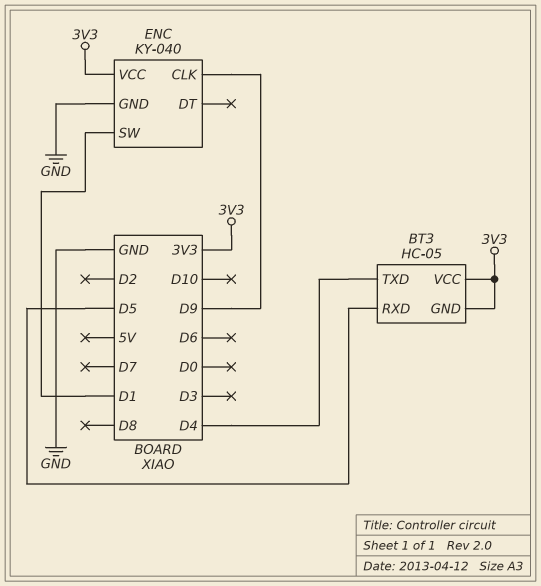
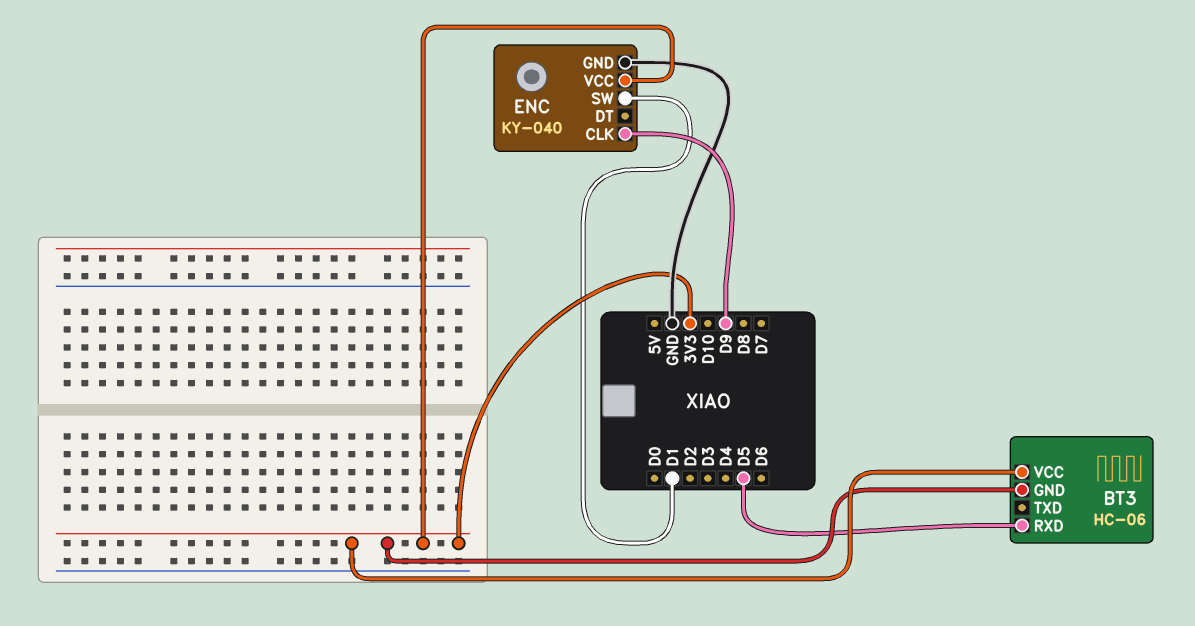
BT3: HC-05 -> HC-06
BT3 pin TXD: D4 -> none

